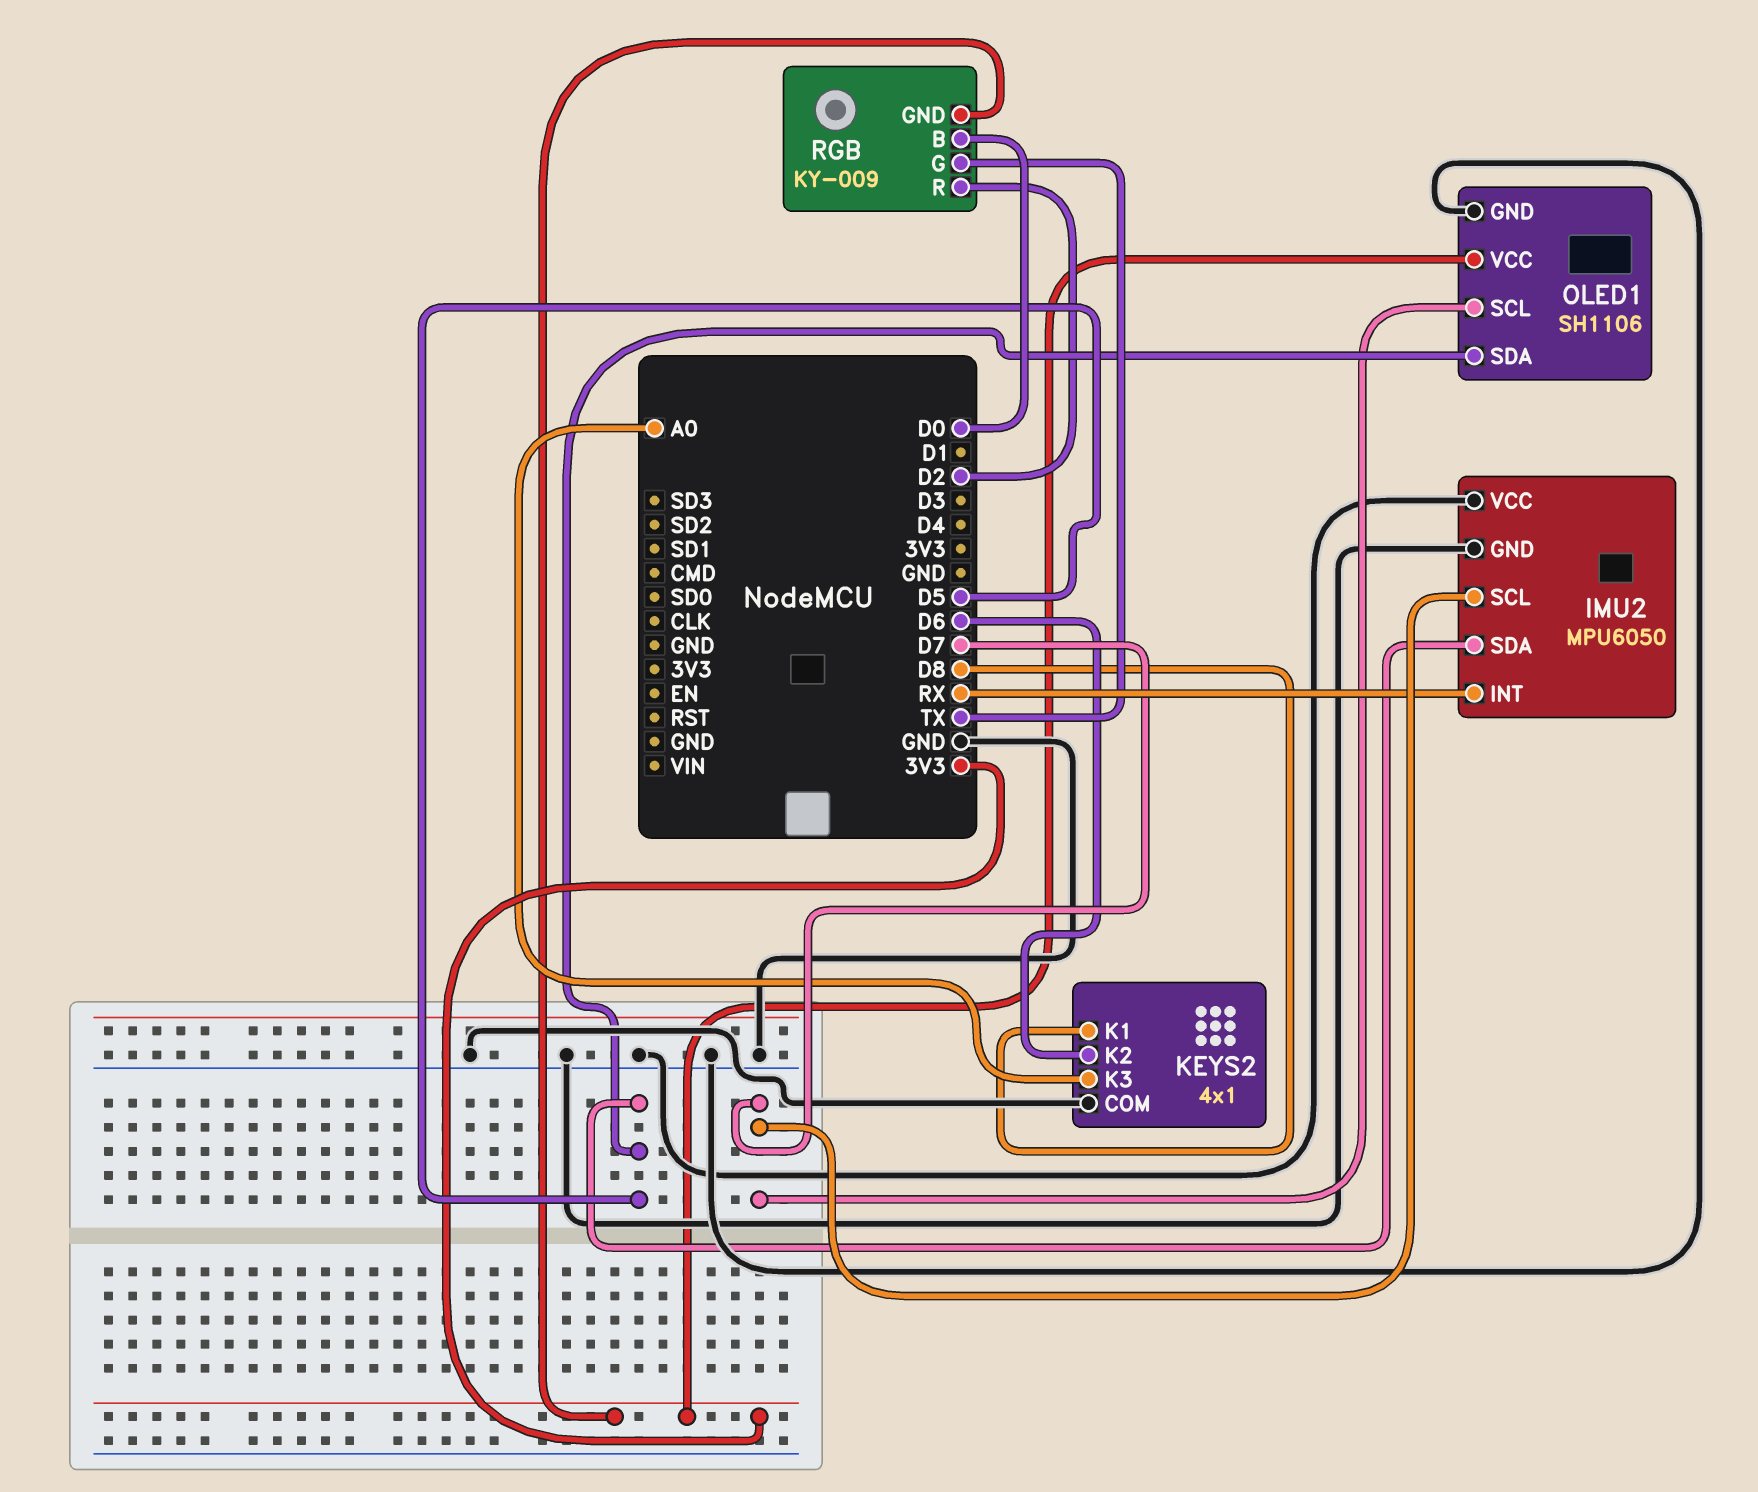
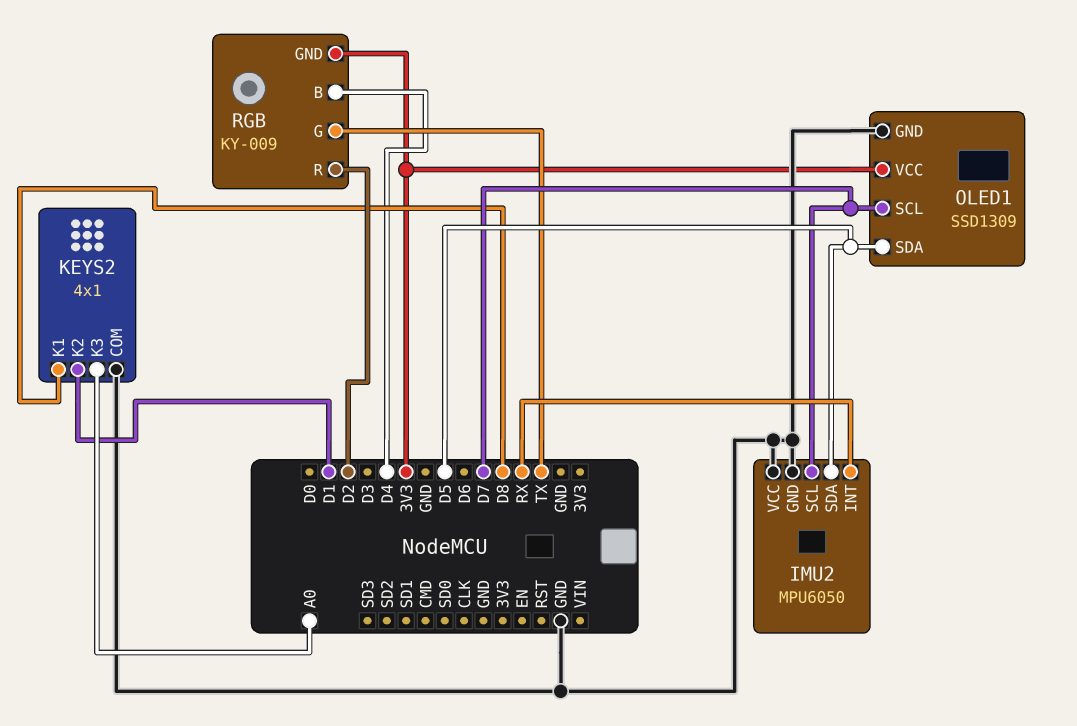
KEYS2 pin K2: D6 -> D1
OLED1: SH1106 -> SSD1309
RGB pin B: D0 -> D4

